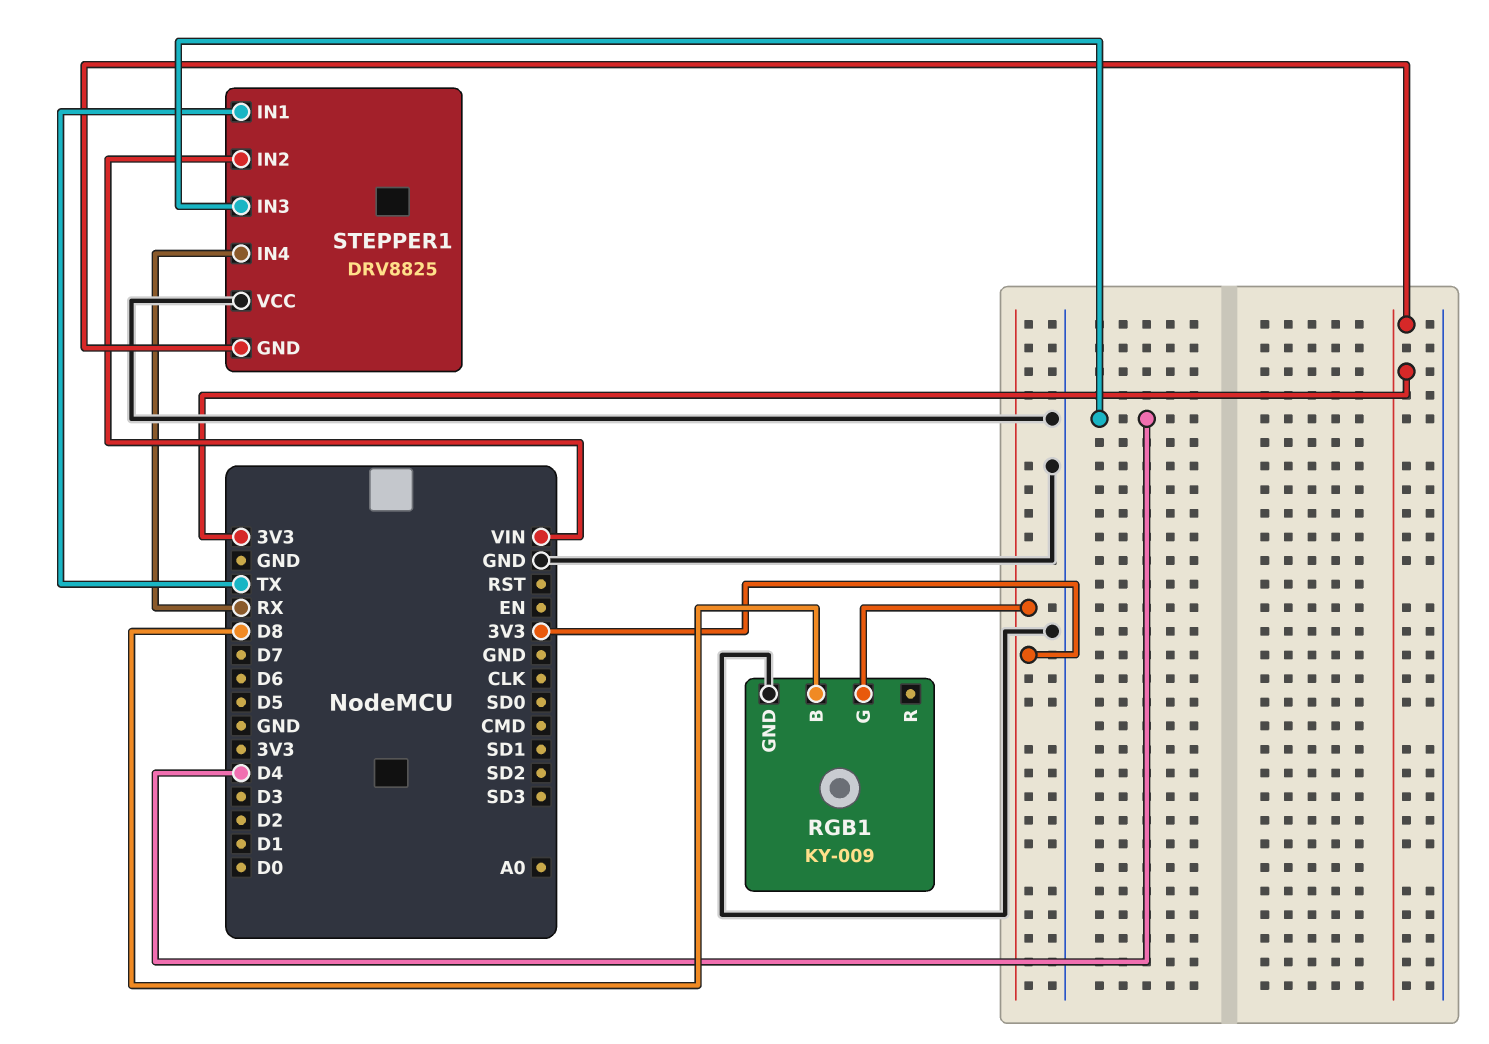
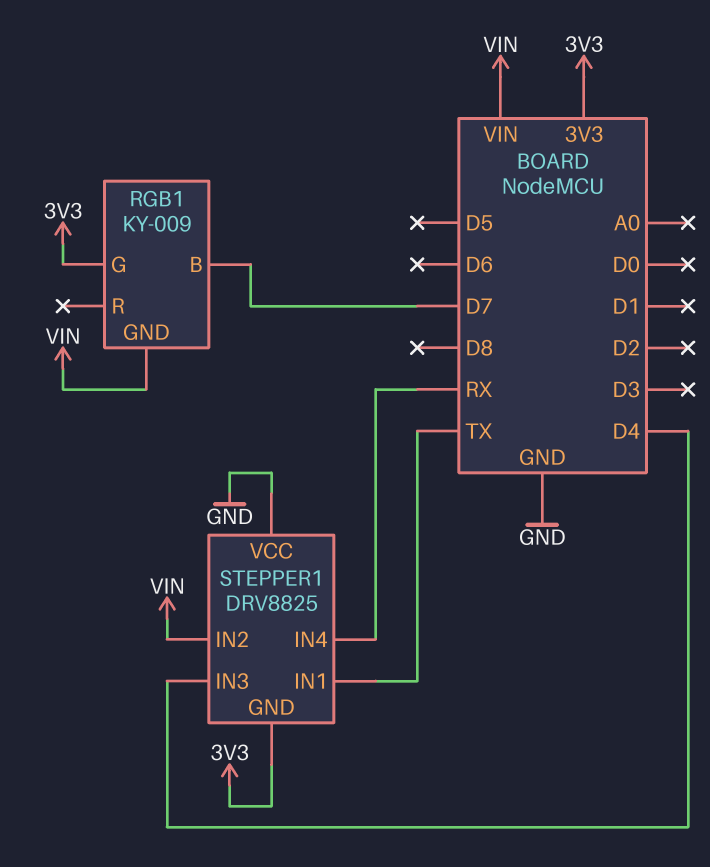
RGB1 pin B: D8 -> D7
RGB1 pin GND: GND -> VIN

